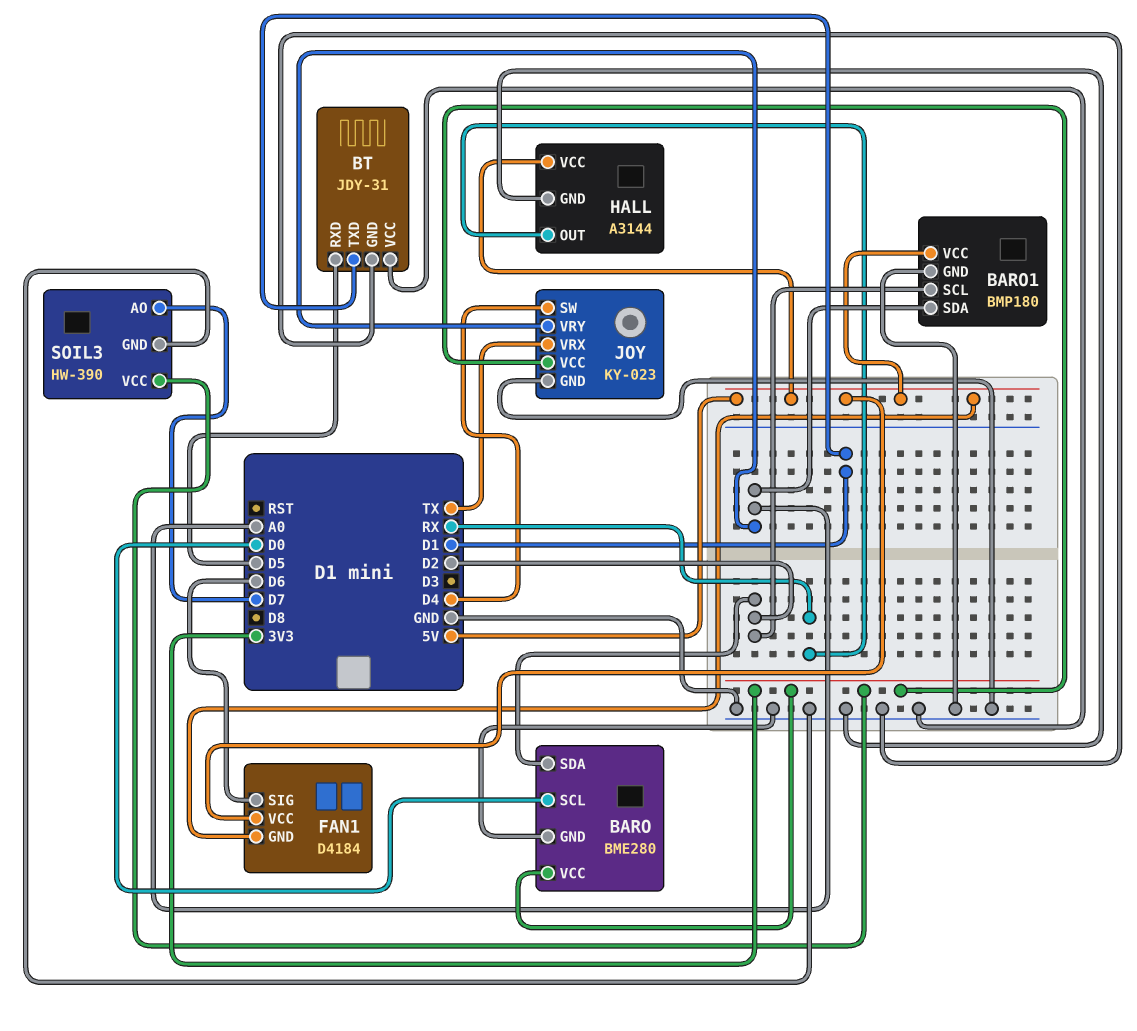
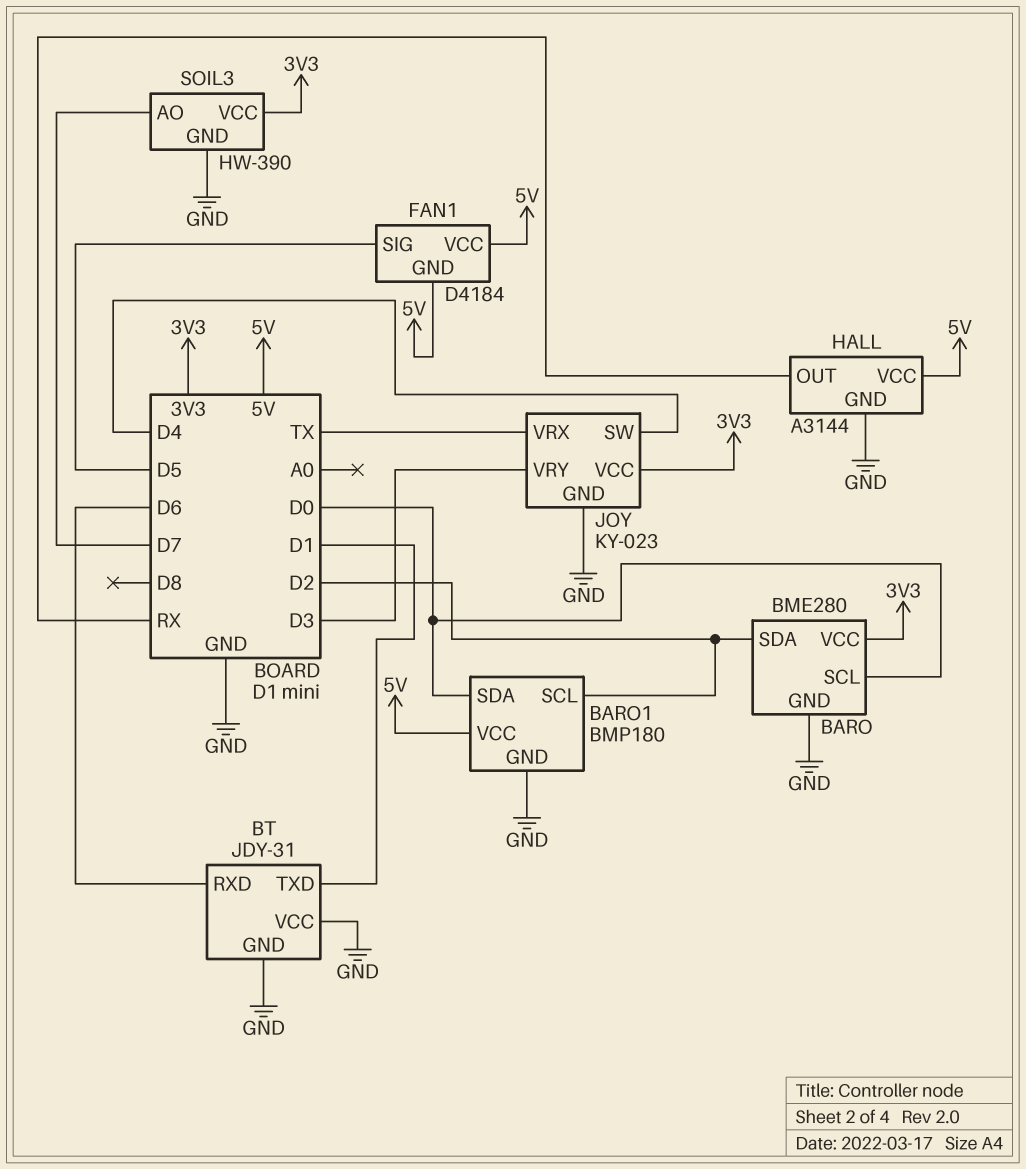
BARO1 pin SDA: A0 -> D0
BT pin RXD: D5 -> D6
FAN1 pin SIG: D6 -> D5
JOY pin VRY: A0 -> D3

